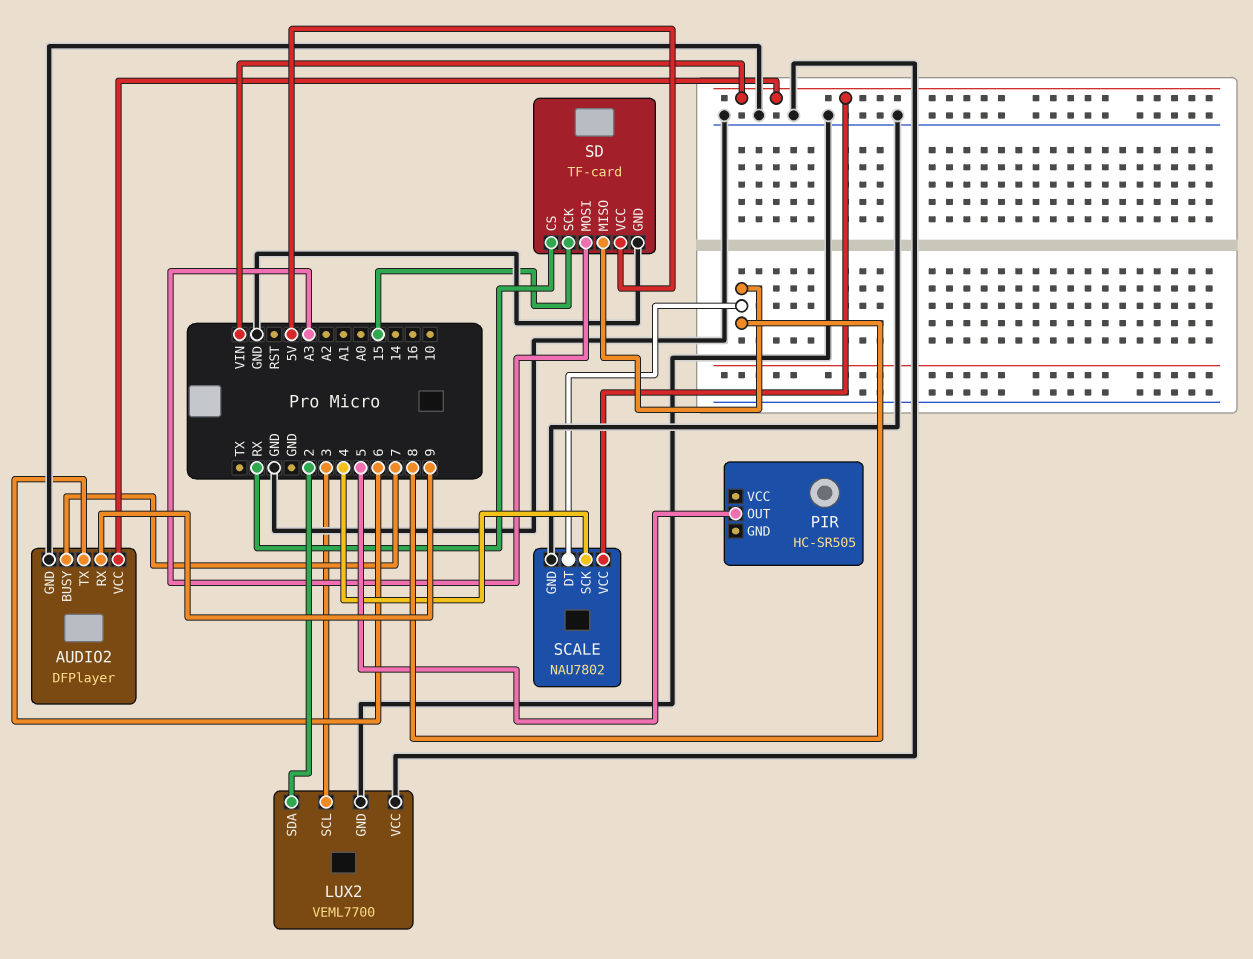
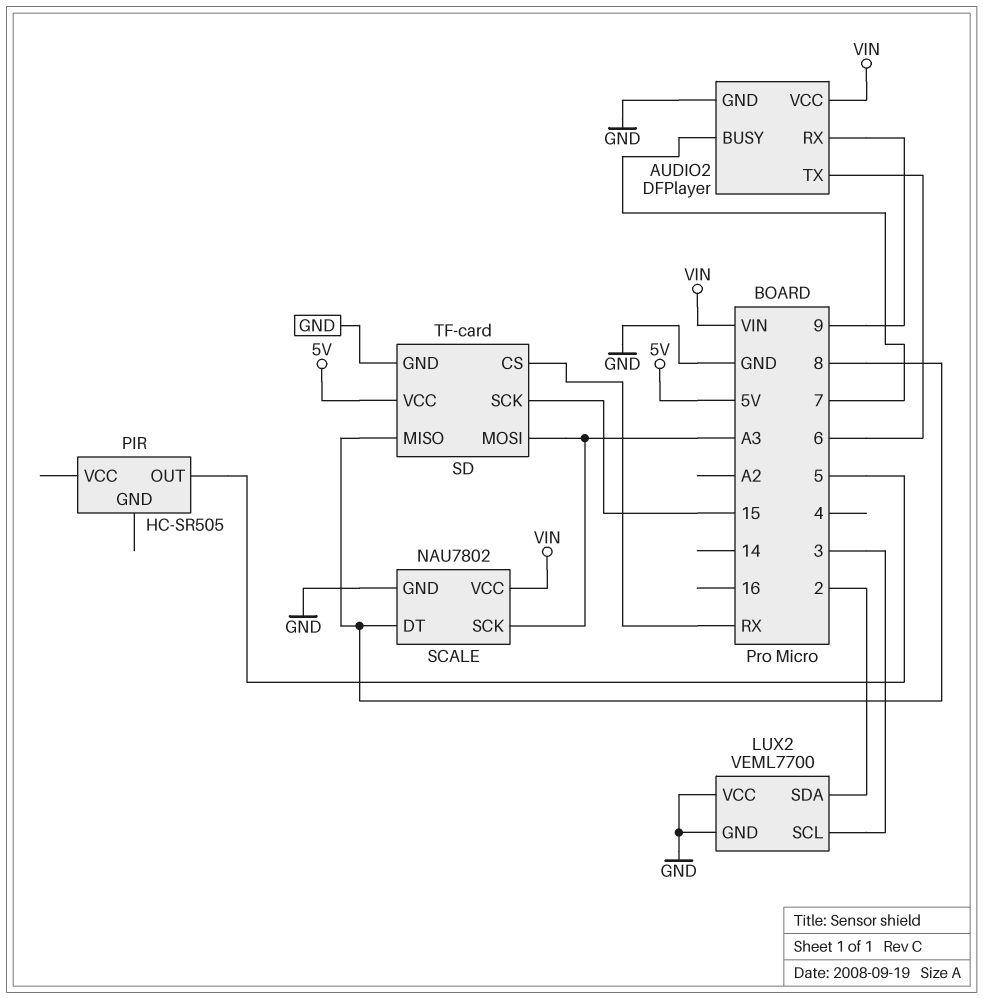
SCALE pin SCK: 4 -> A3

